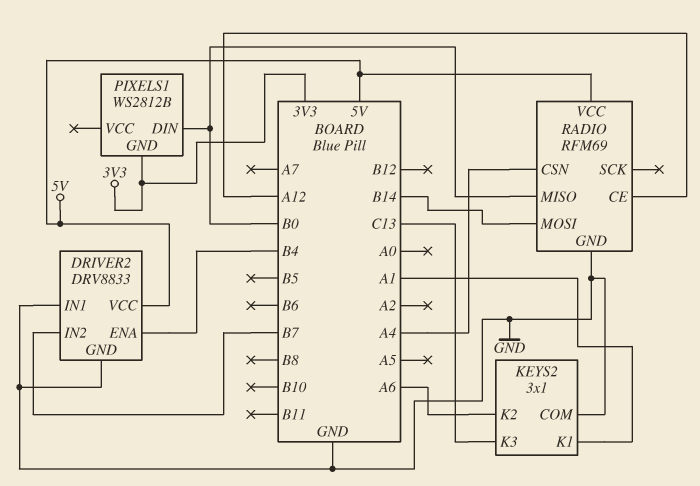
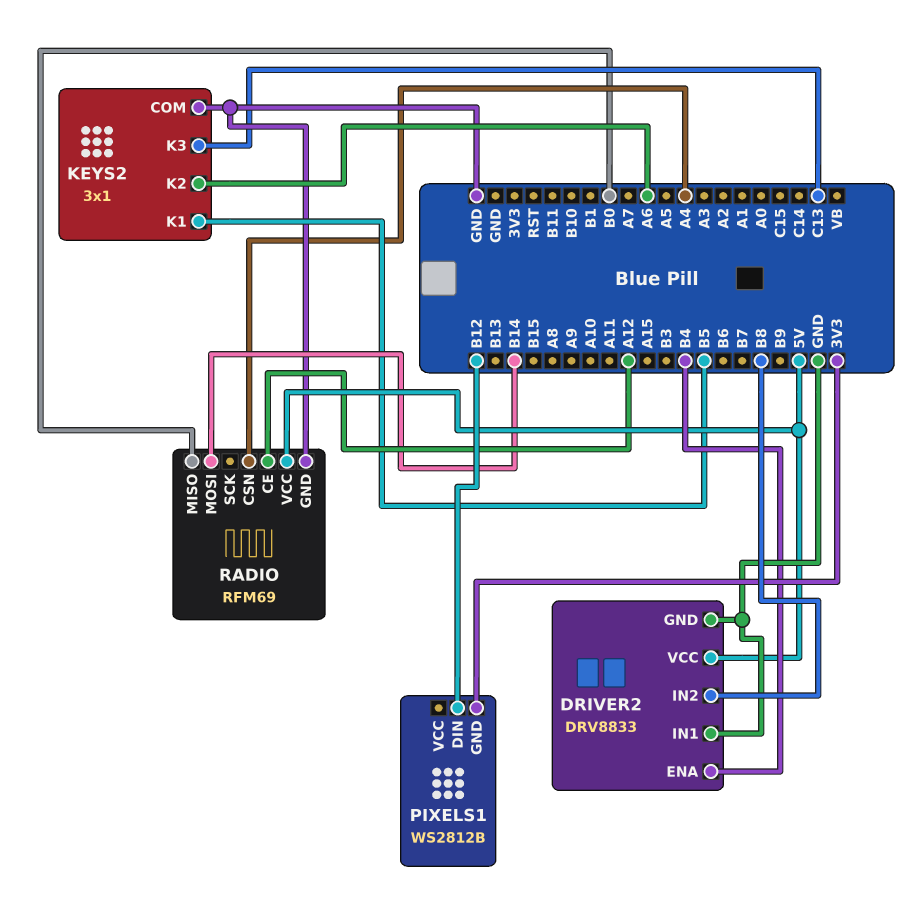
DRIVER2 pin IN2: B7 -> B8
KEYS2 pin K1: A1 -> B5
PIXELS1 pin DIN: B0 -> B12

